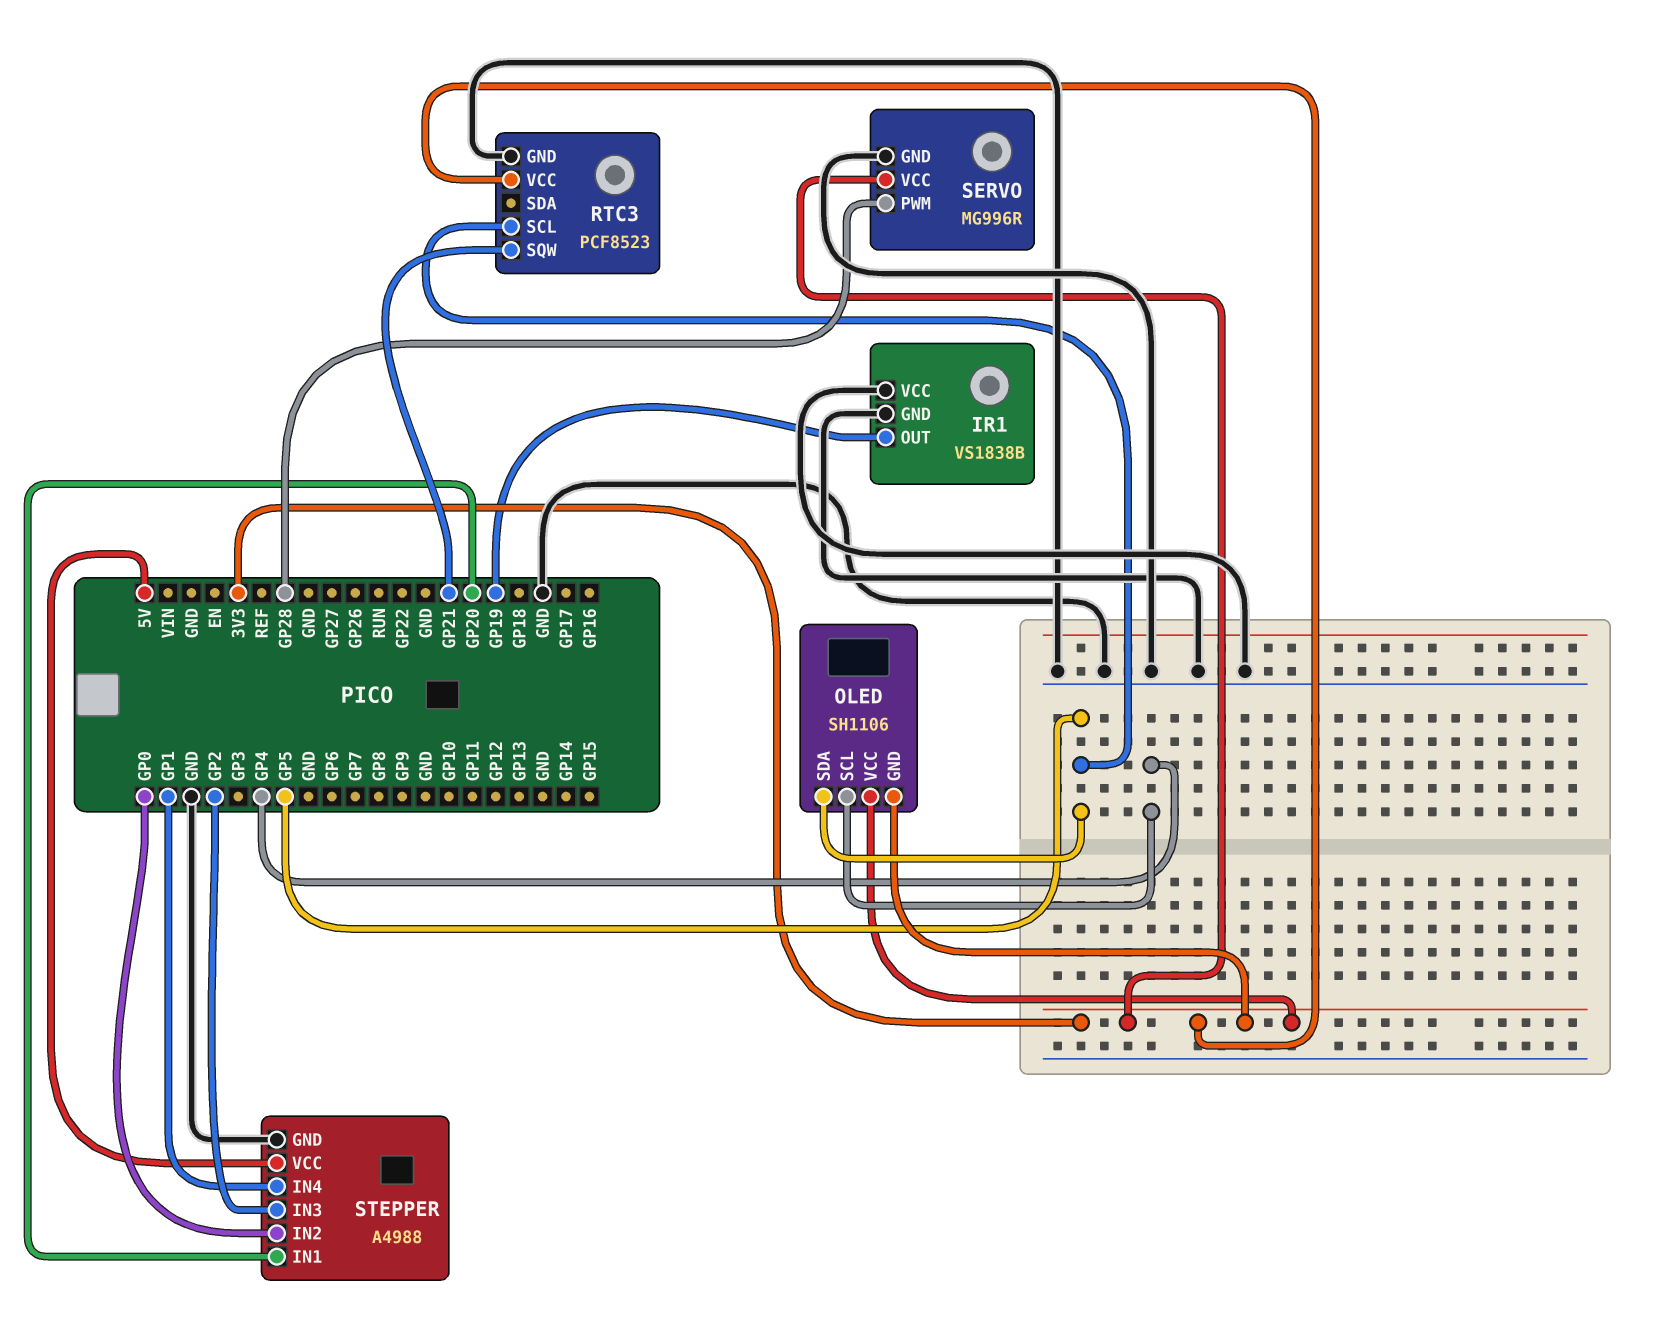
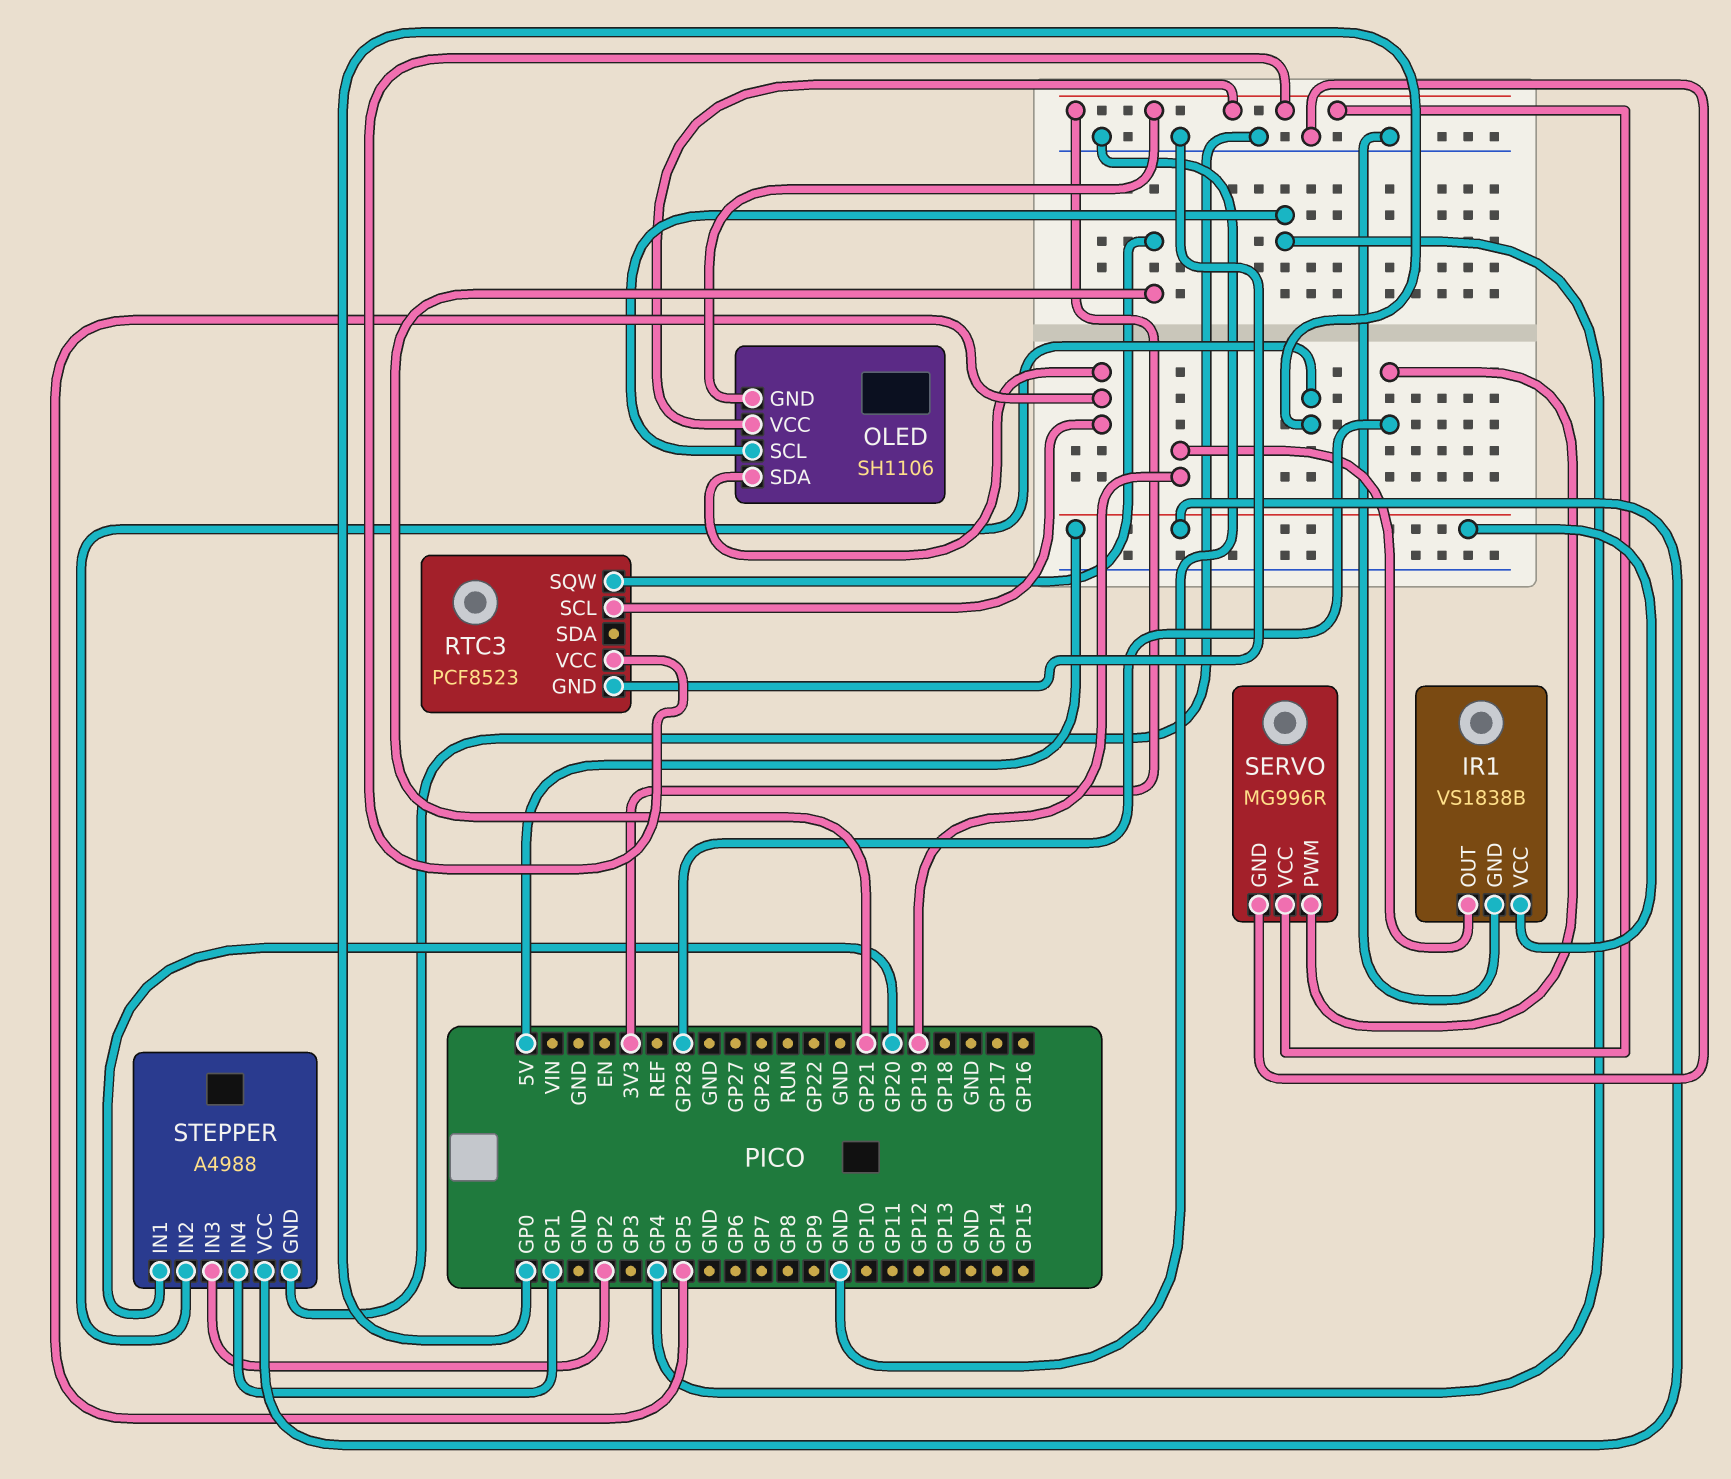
IR1 pin VCC: GND -> 5V

